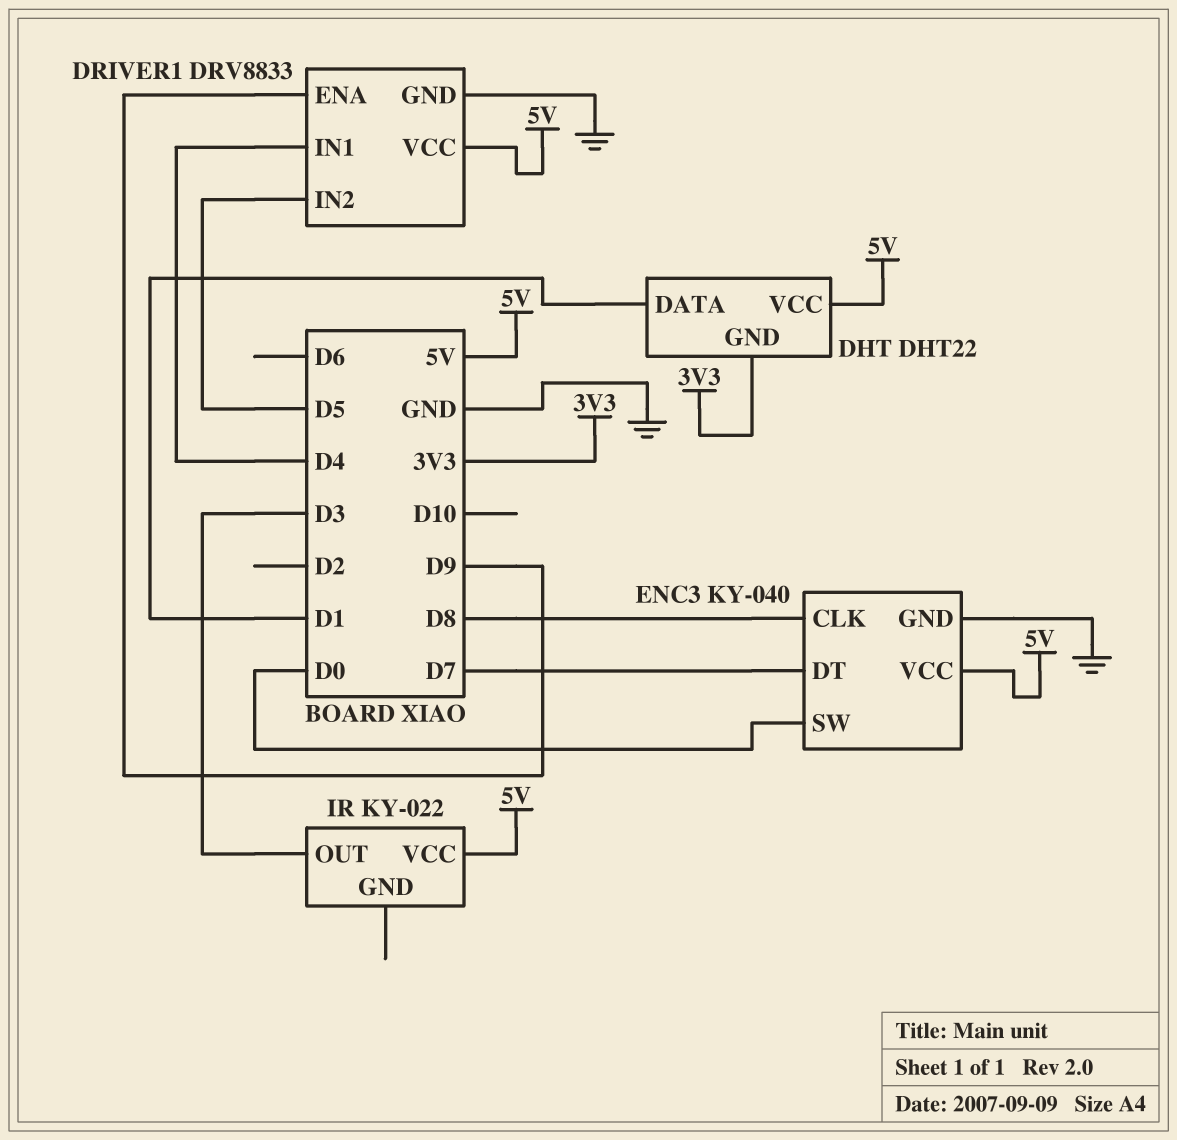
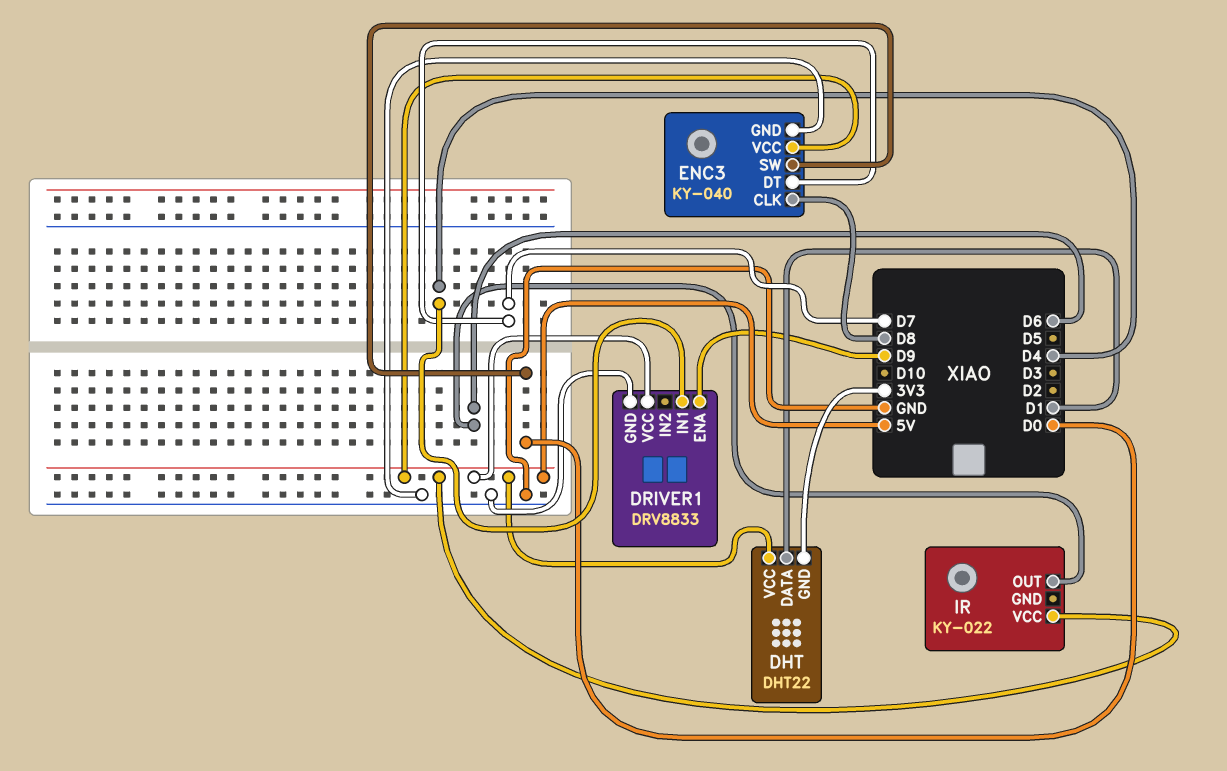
DRIVER1 pin IN2: D5 -> none
IR pin OUT: D3 -> D6

